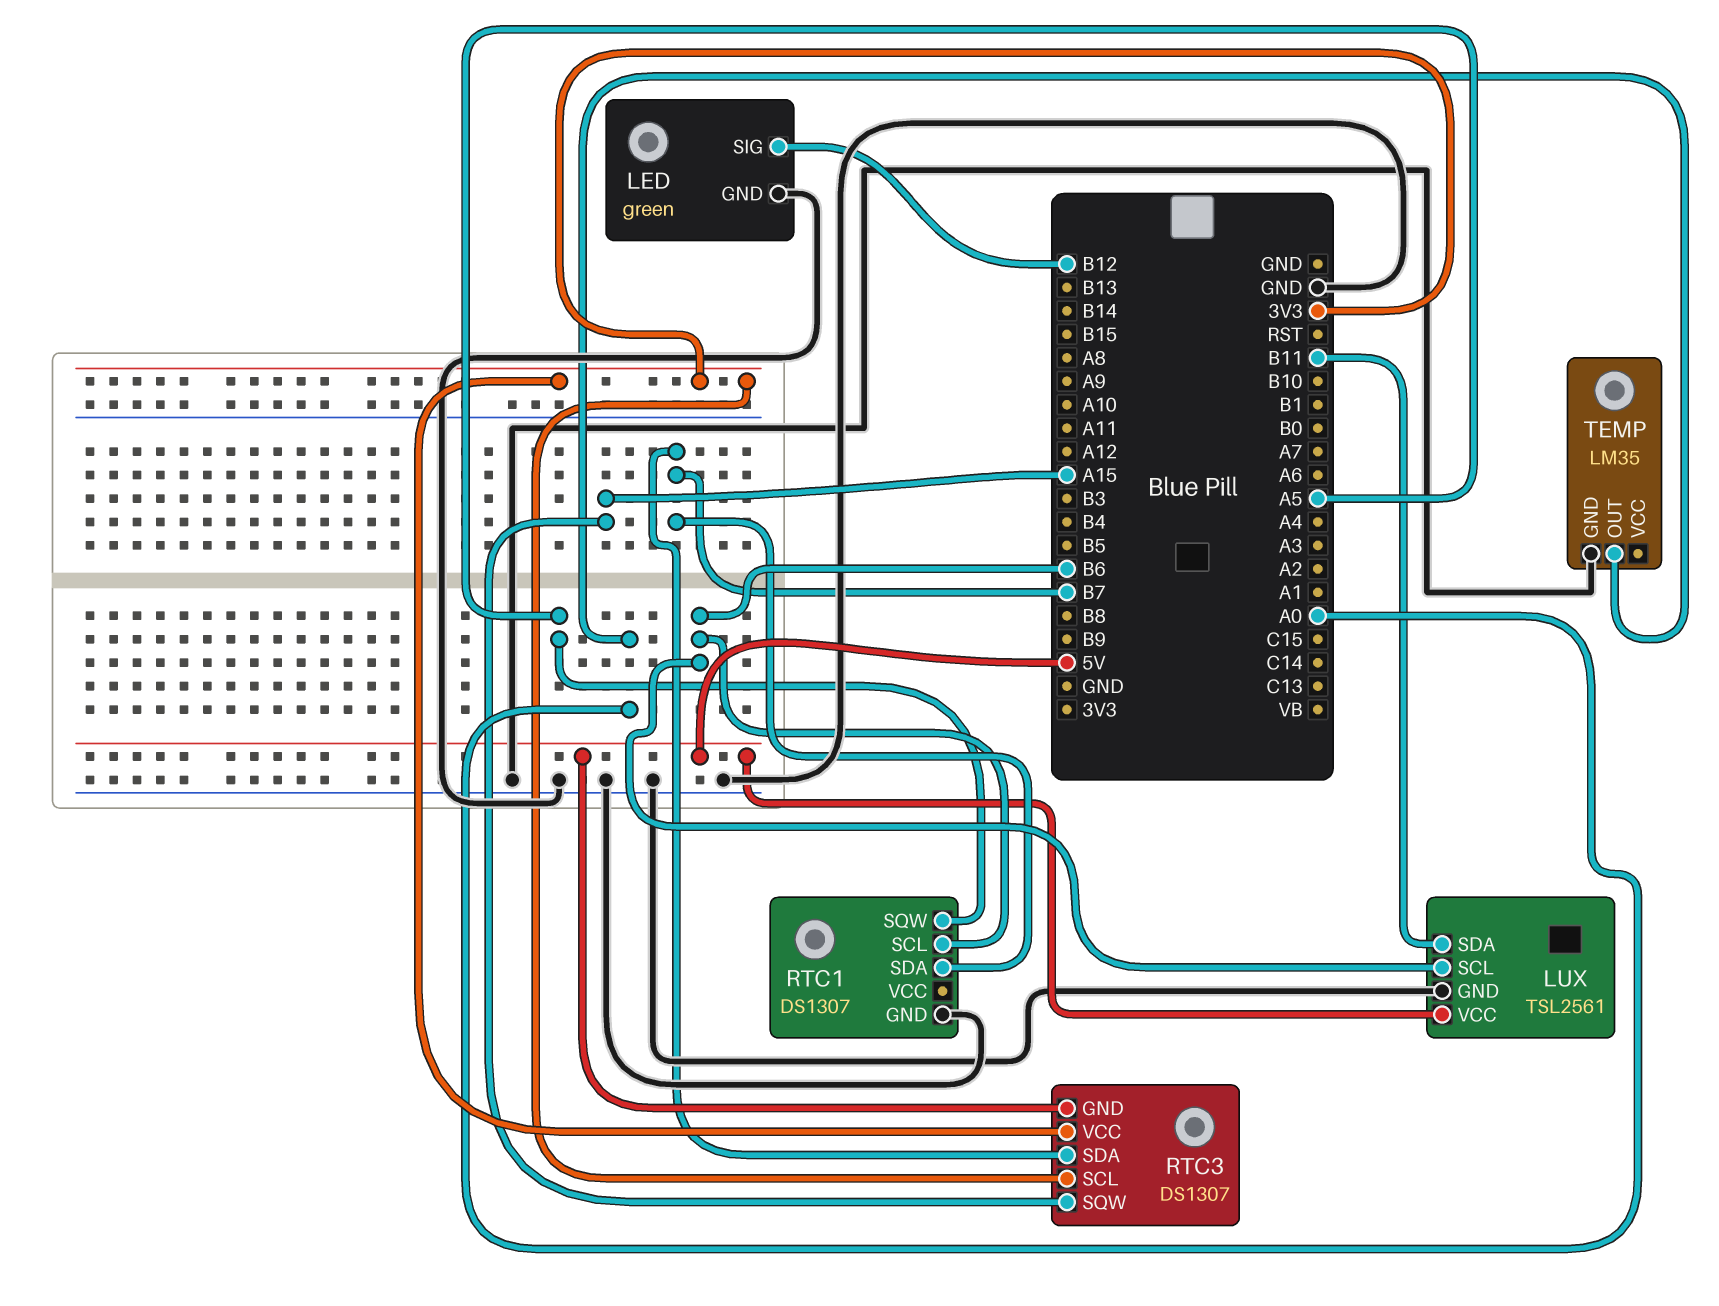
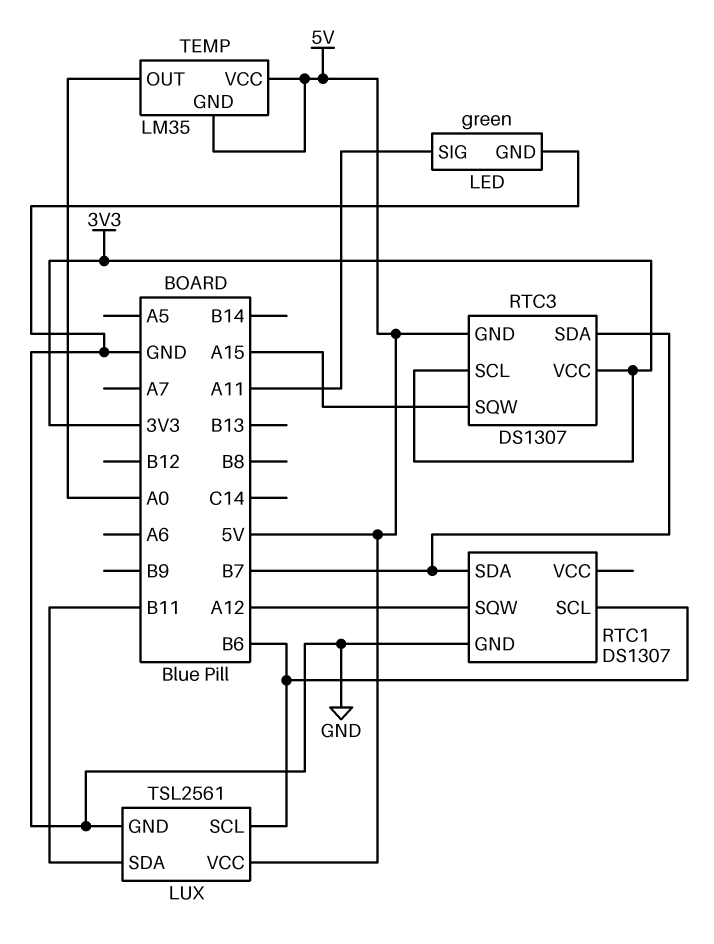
LED pin SIG: B12 -> A11
RTC1 pin SQW: A5 -> A12
TEMP pin GND: GND -> 5V
TEMP pin VCC: none -> 5V

